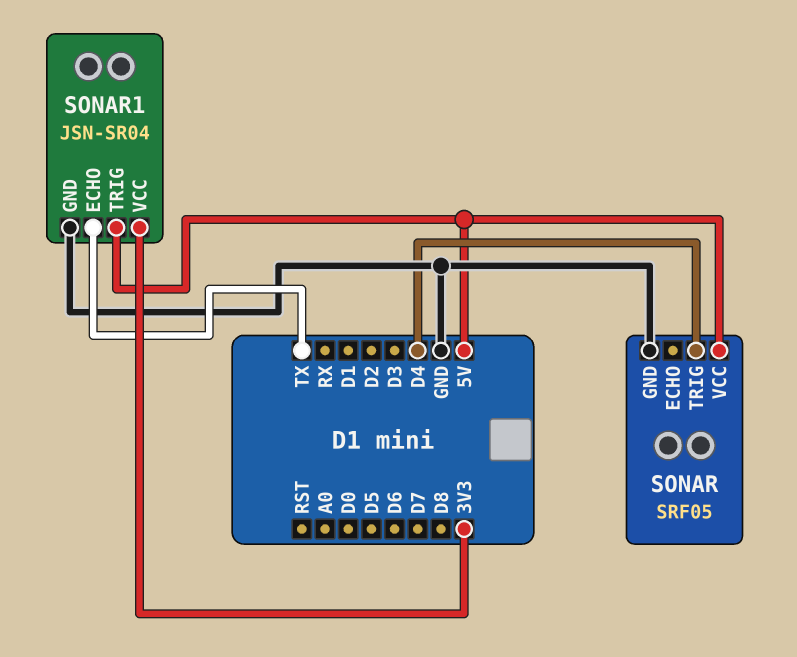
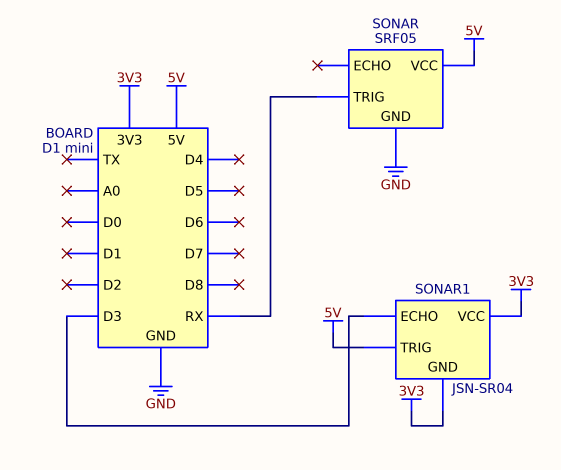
SONAR pin TRIG: D4 -> RX
SONAR1 pin ECHO: TX -> D3
SONAR1 pin GND: GND -> 3V3

